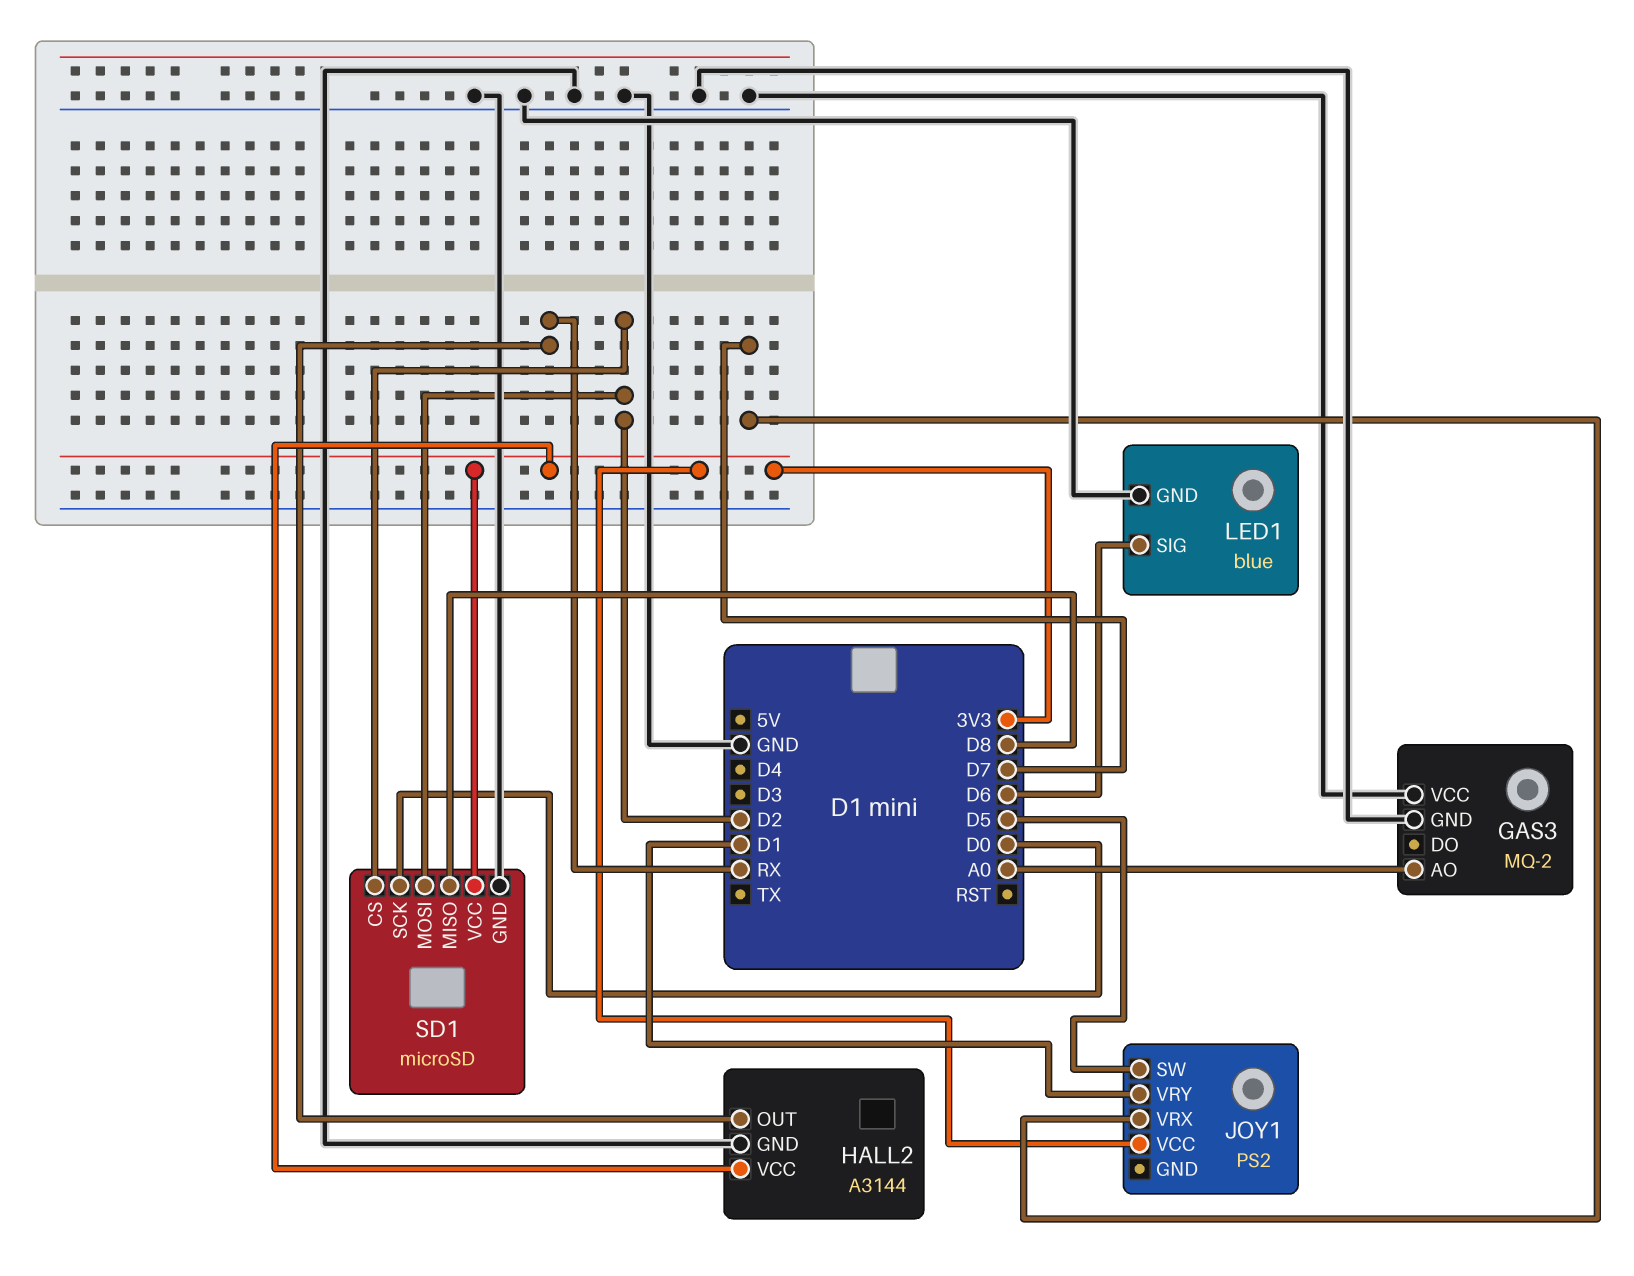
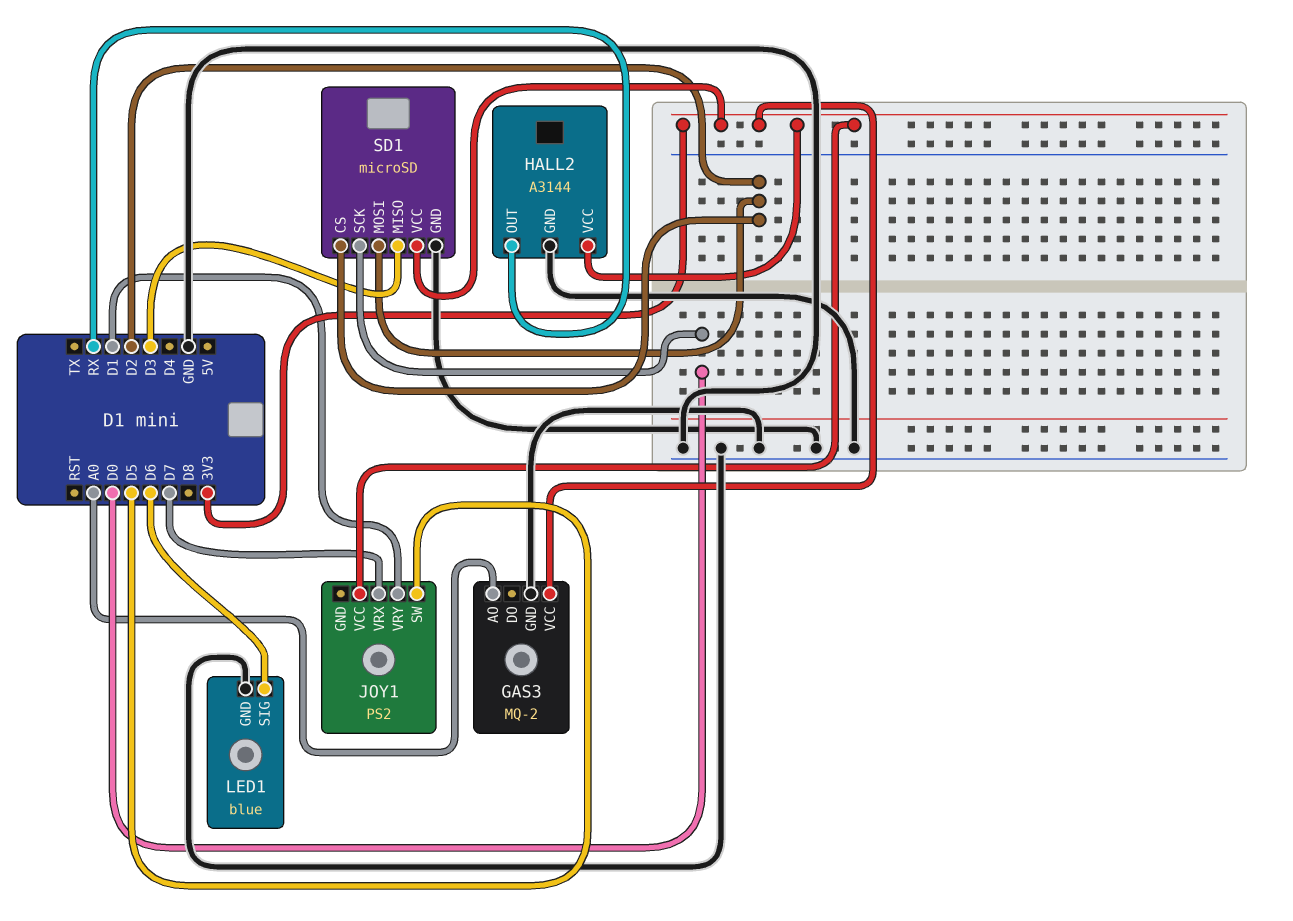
GAS3 pin VCC: GND -> 3V3
SD1 pin MISO: D8 -> D3

